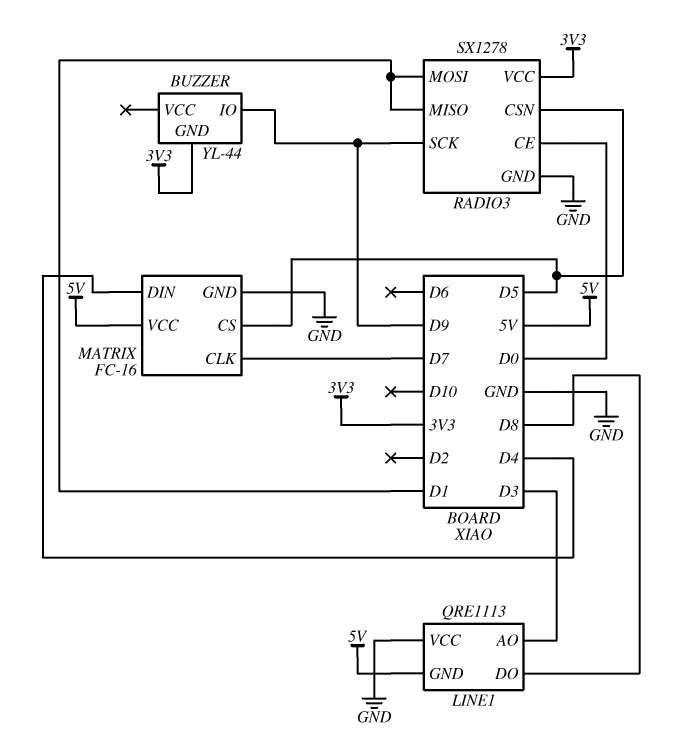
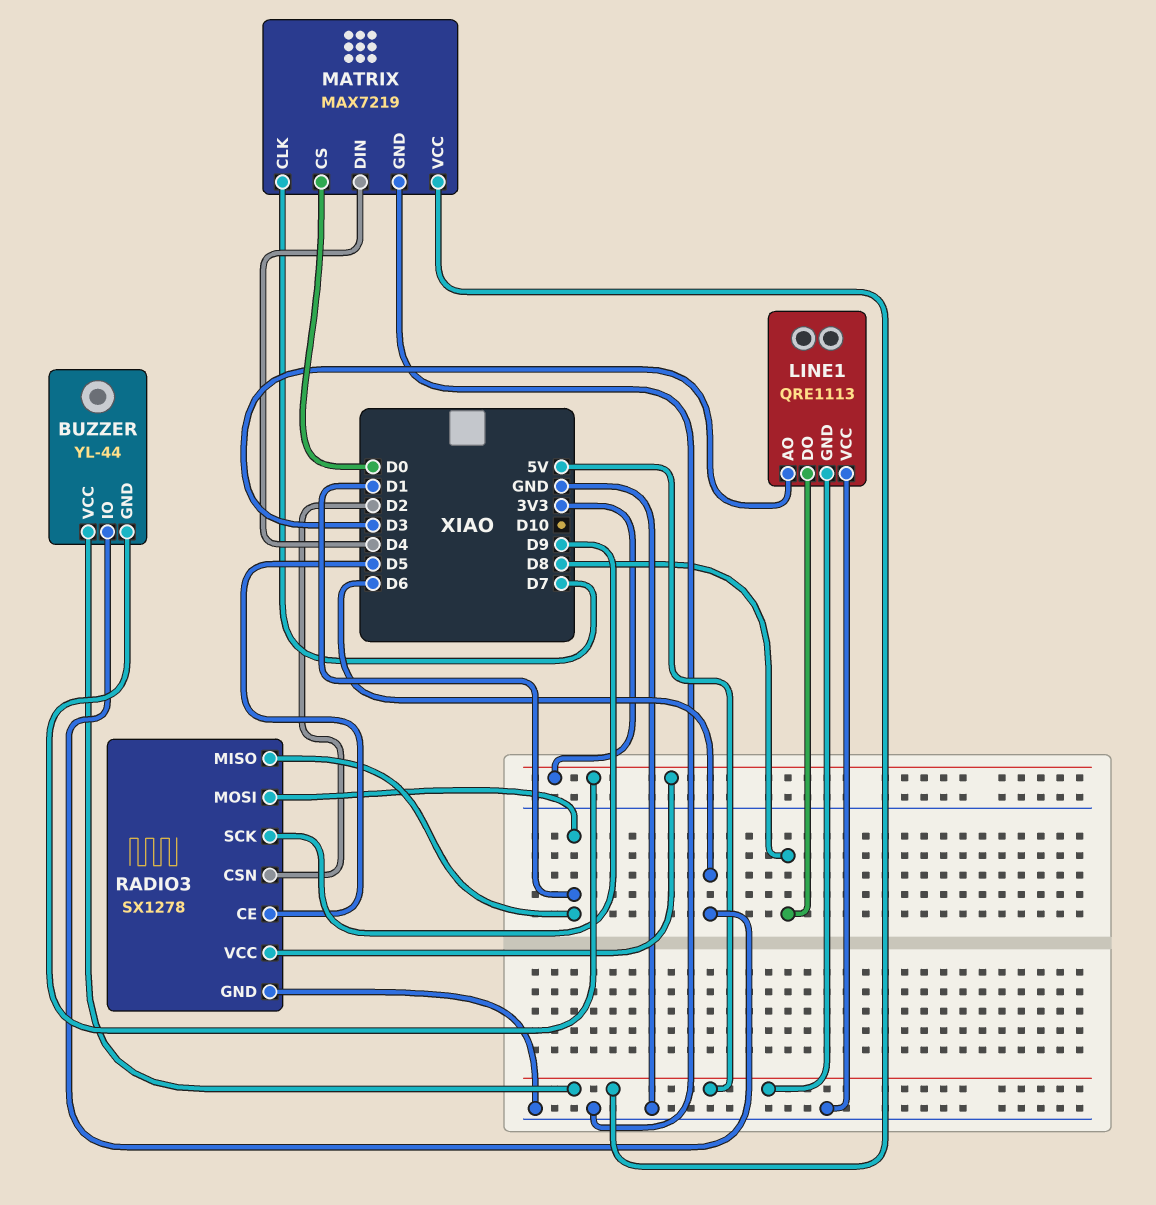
BUZZER pin IO: D9 -> D6
BUZZER pin VCC: none -> 5V
MATRIX: FC-16 -> MAX7219
MATRIX pin CS: D5 -> D0
RADIO3 pin CE: D0 -> D5
RADIO3 pin CSN: D5 -> D2

